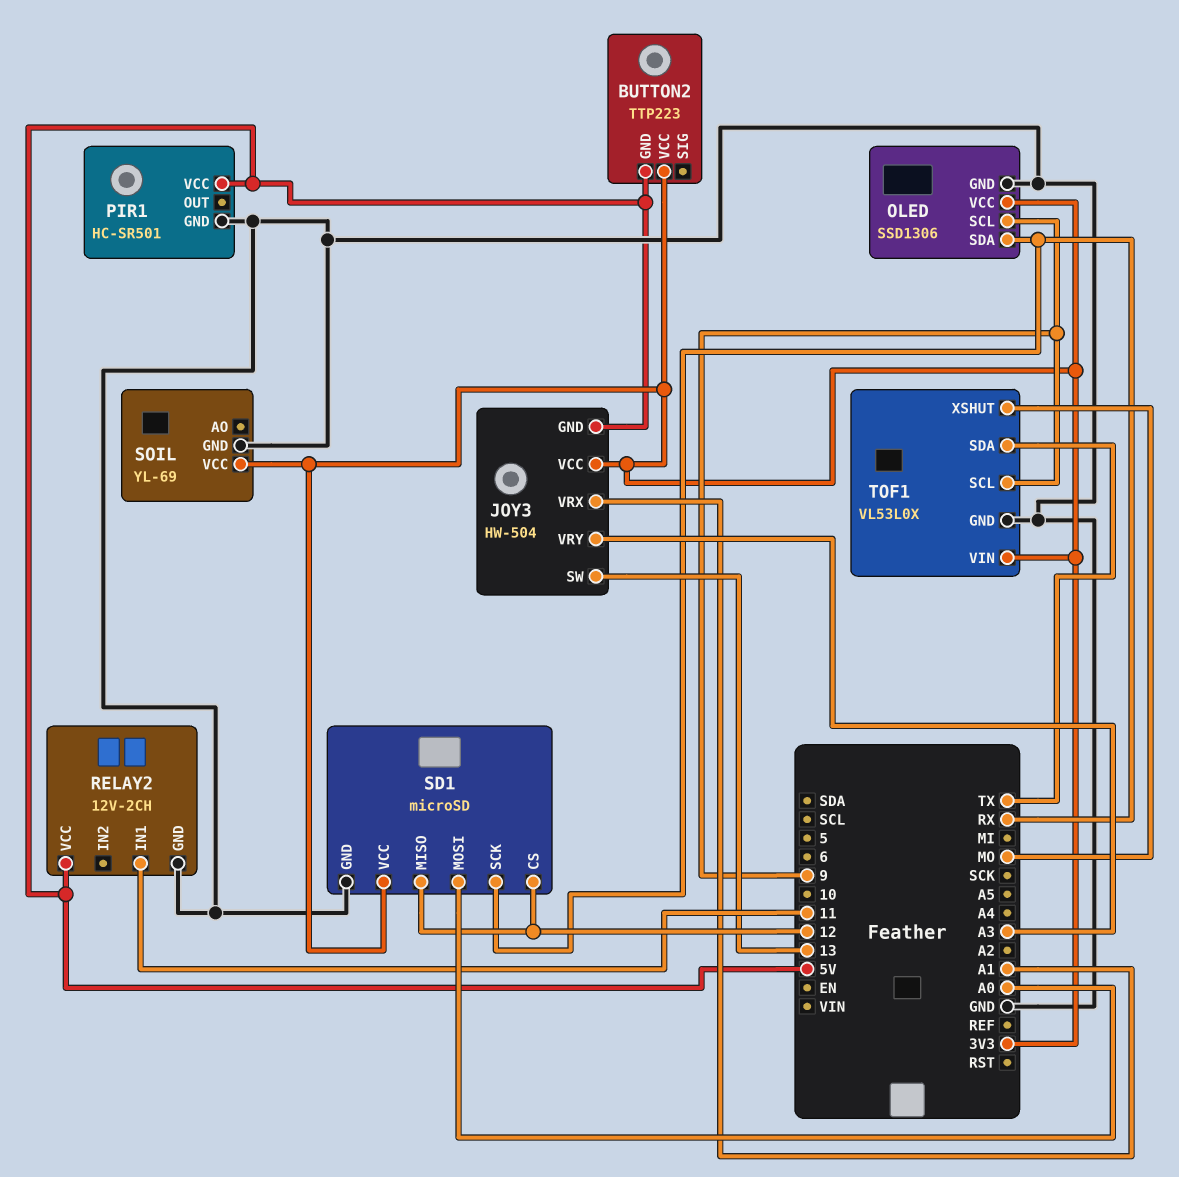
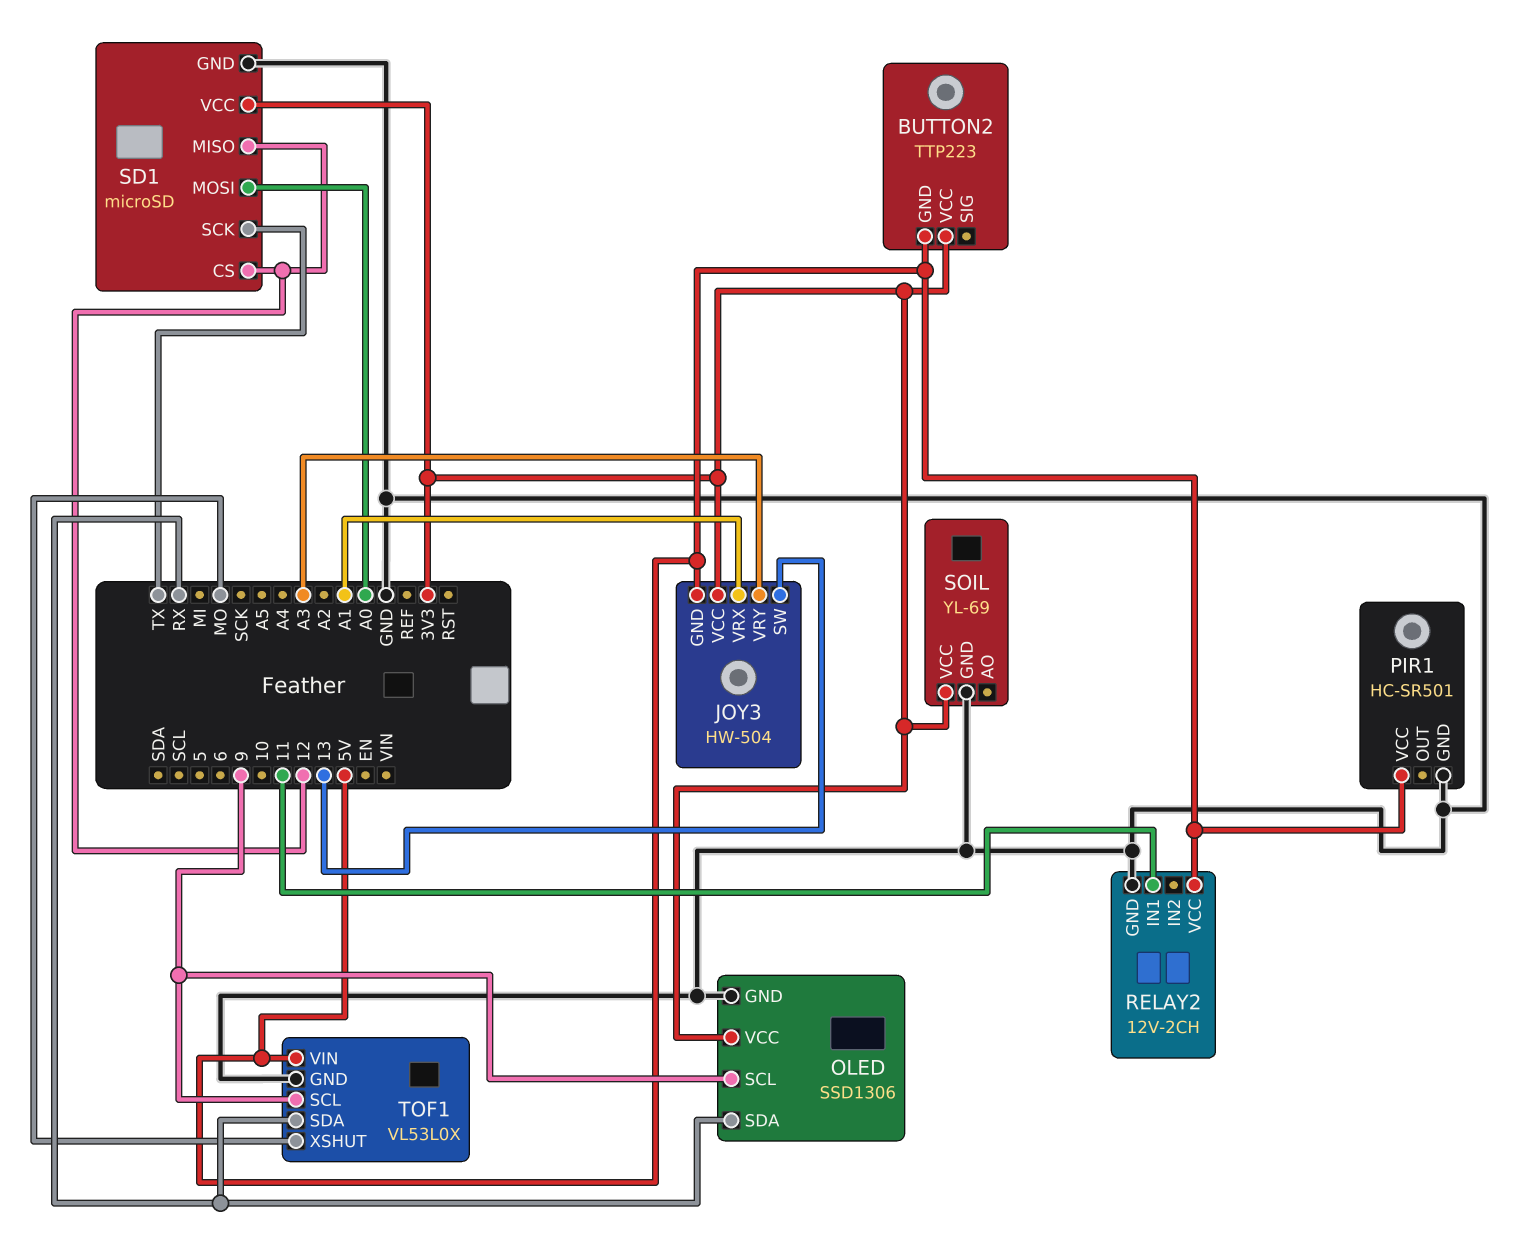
SD1 pin SCK: RX -> TX
TOF1 pin SDA: TX -> RX
TOF1 pin VIN: 3V3 -> 5V

